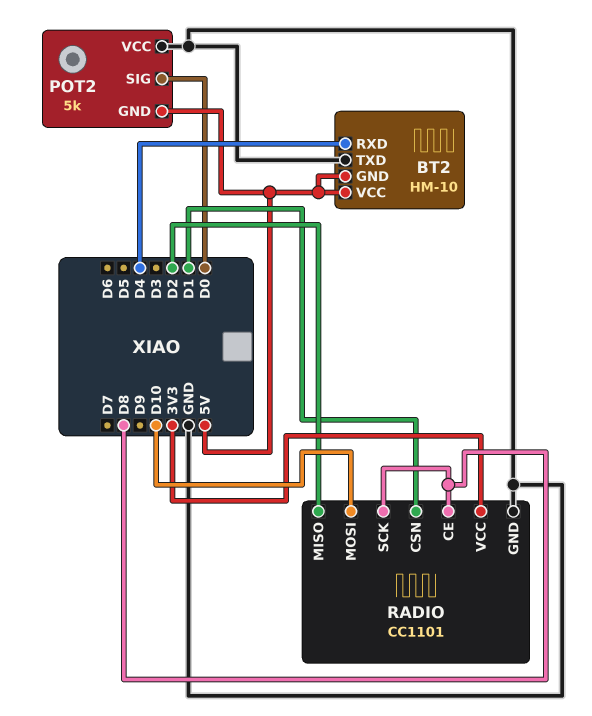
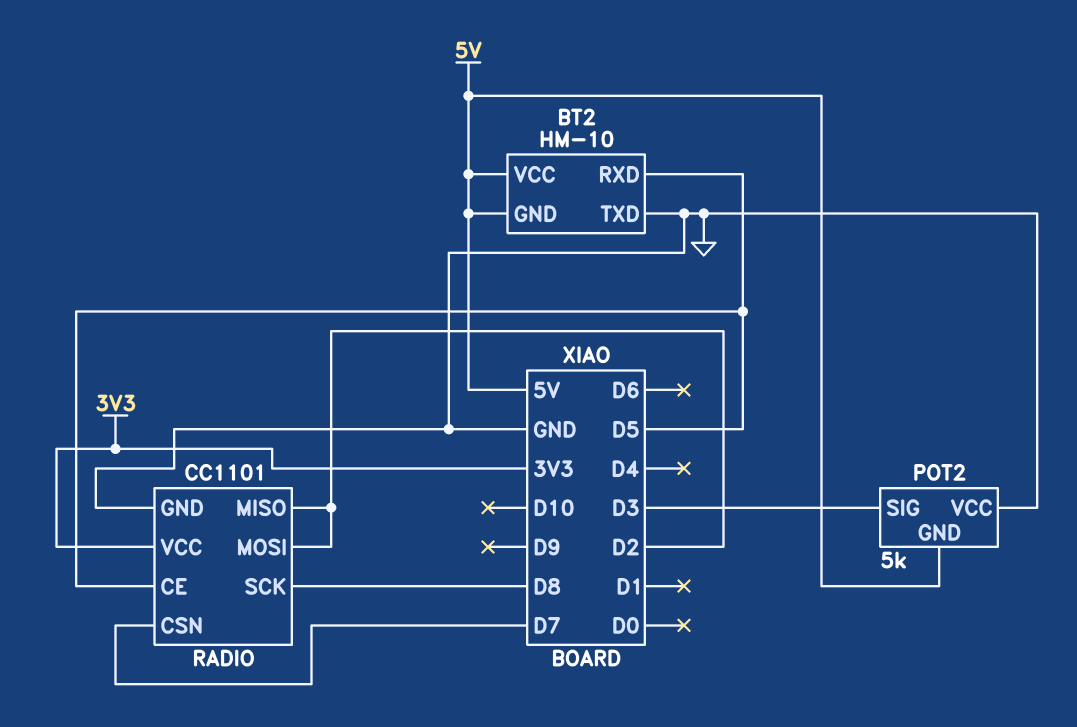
BT2 pin RXD: D4 -> D5
POT2 pin SIG: D0 -> D3
RADIO pin CE: D8 -> D5
RADIO pin CSN: D1 -> D7
RADIO pin MOSI: D10 -> D2

